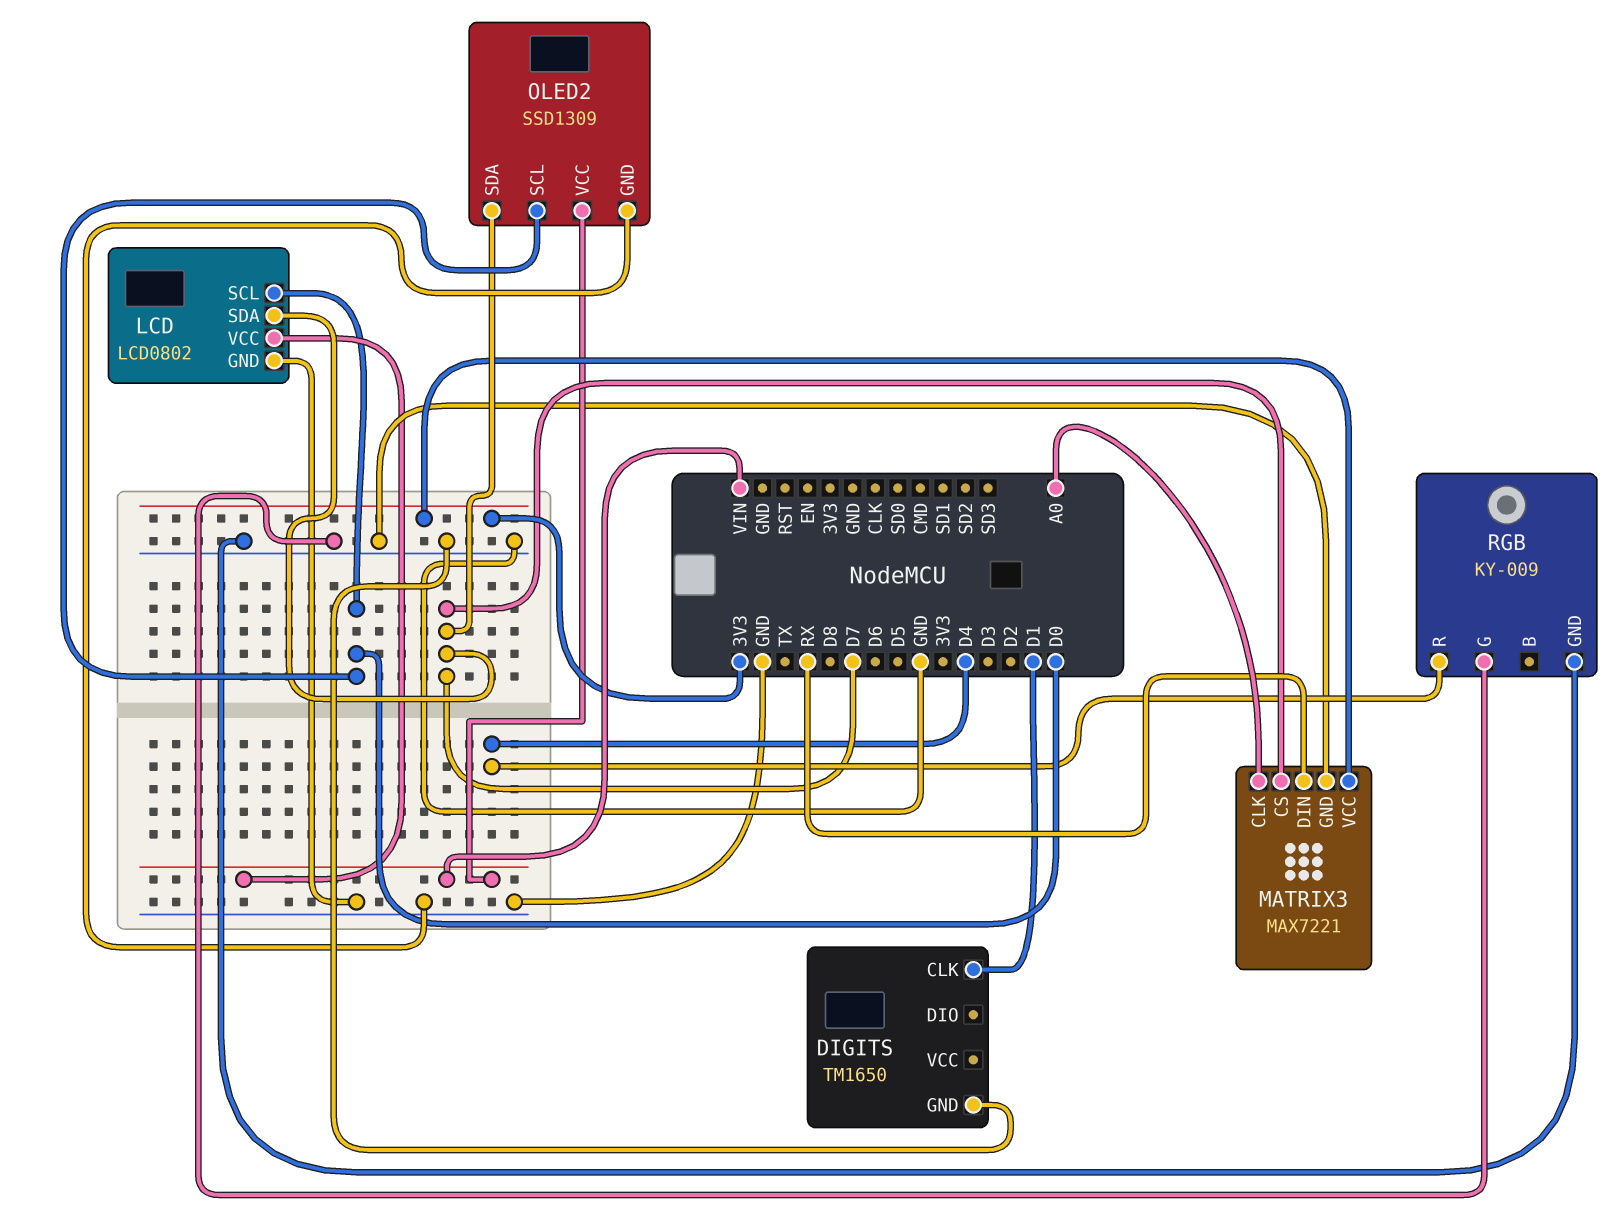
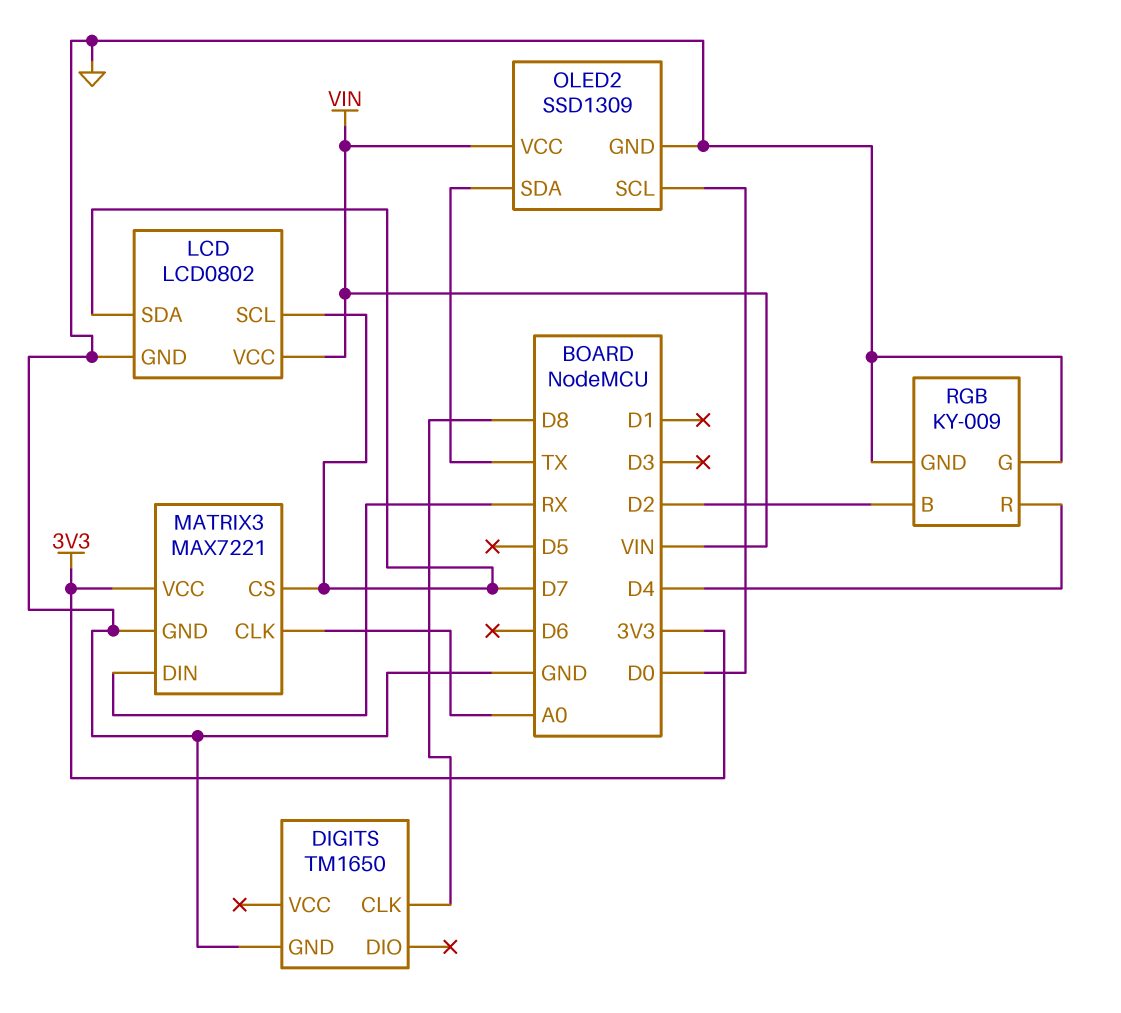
DIGITS pin CLK: D1 -> D8
LCD pin SCL: D0 -> D7
OLED2 pin SDA: D7 -> TX
RGB pin B: none -> D2

